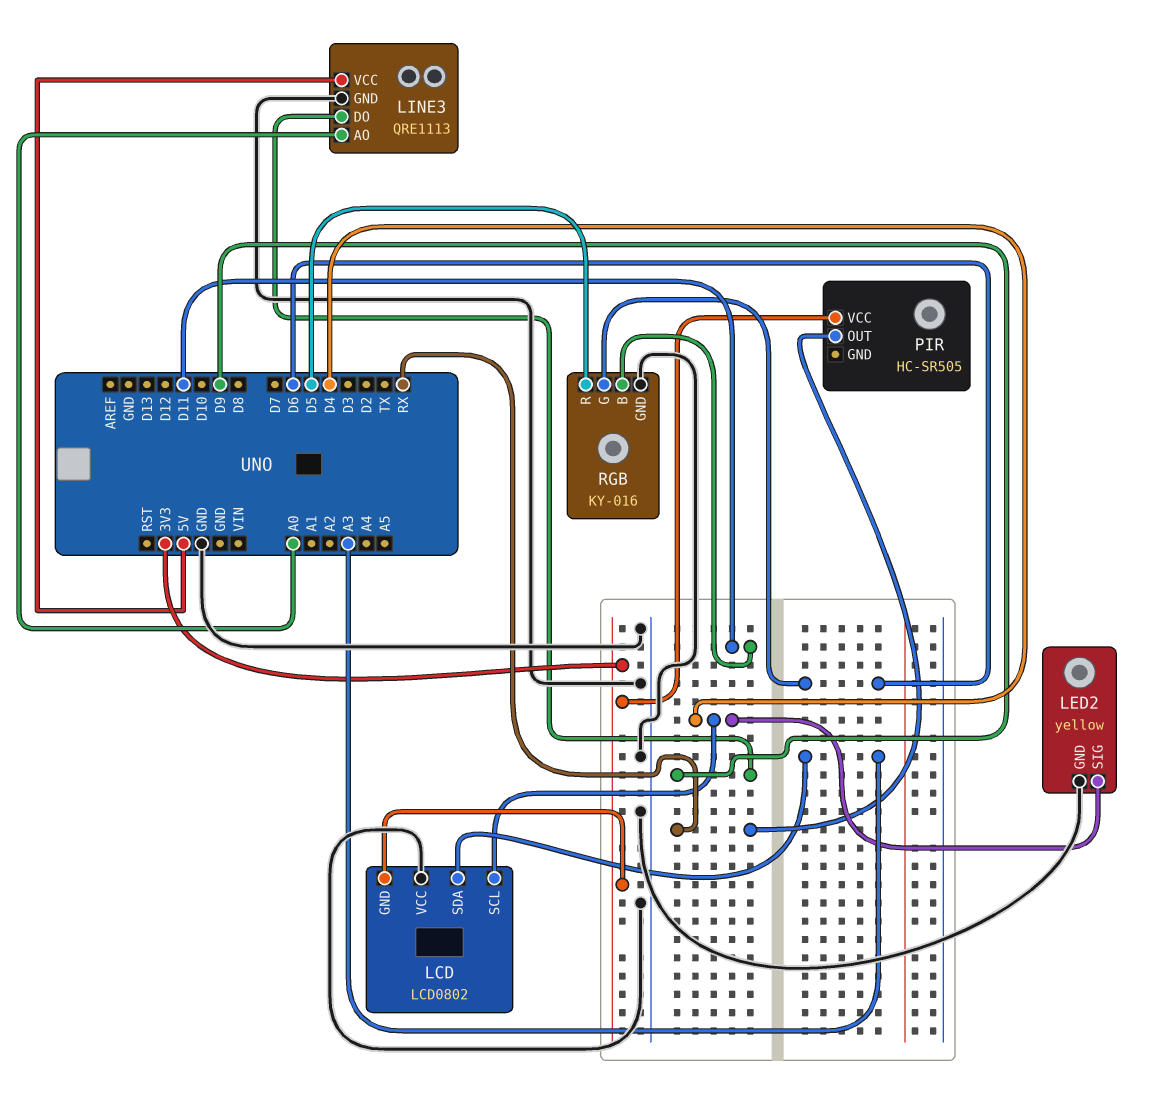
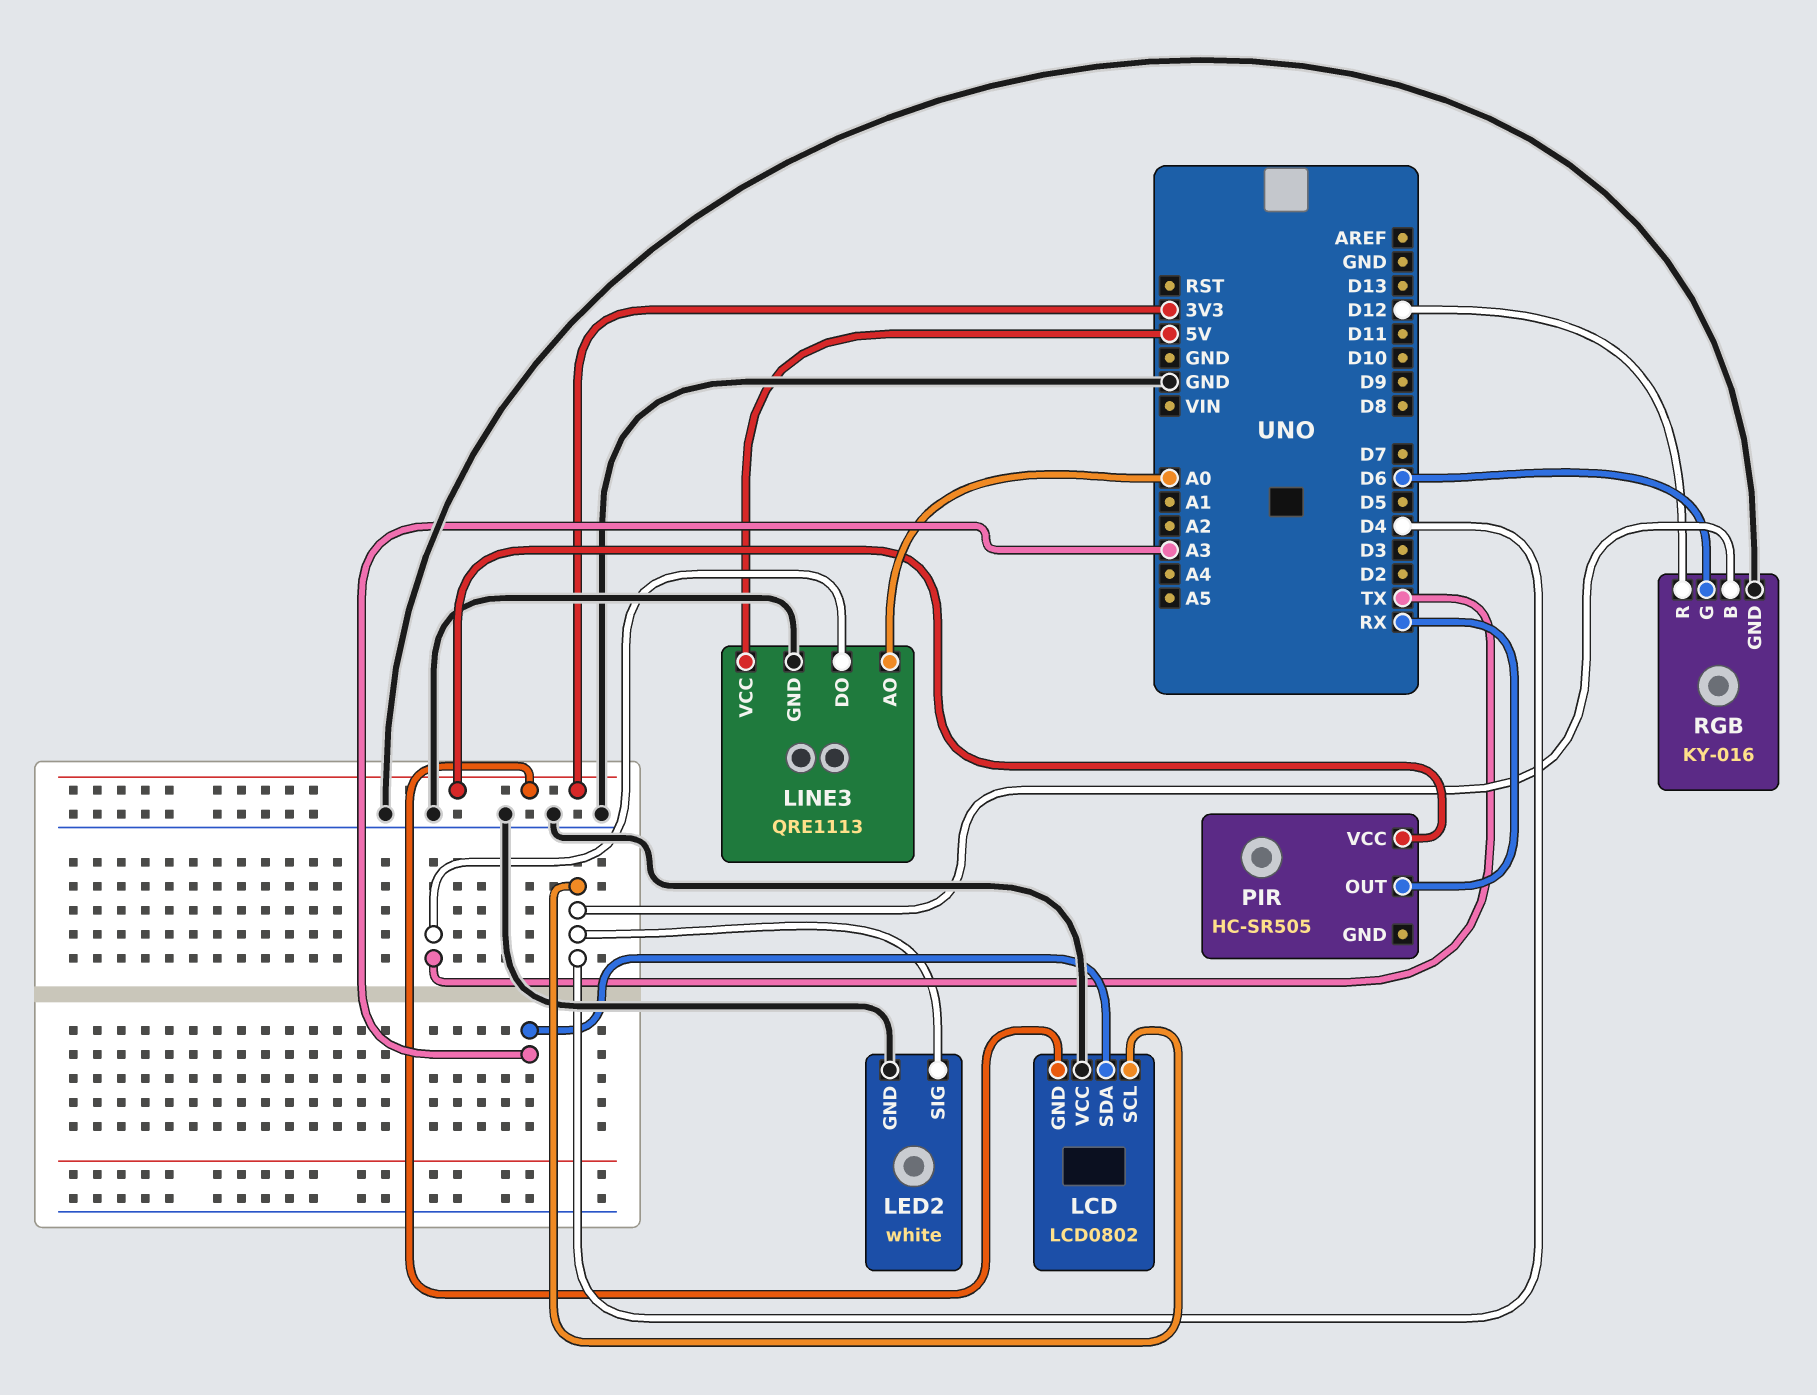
LED2: yellow -> white
LINE3 pin DO: D9 -> TX
RGB pin B: D11 -> D4
RGB pin R: D5 -> D12

